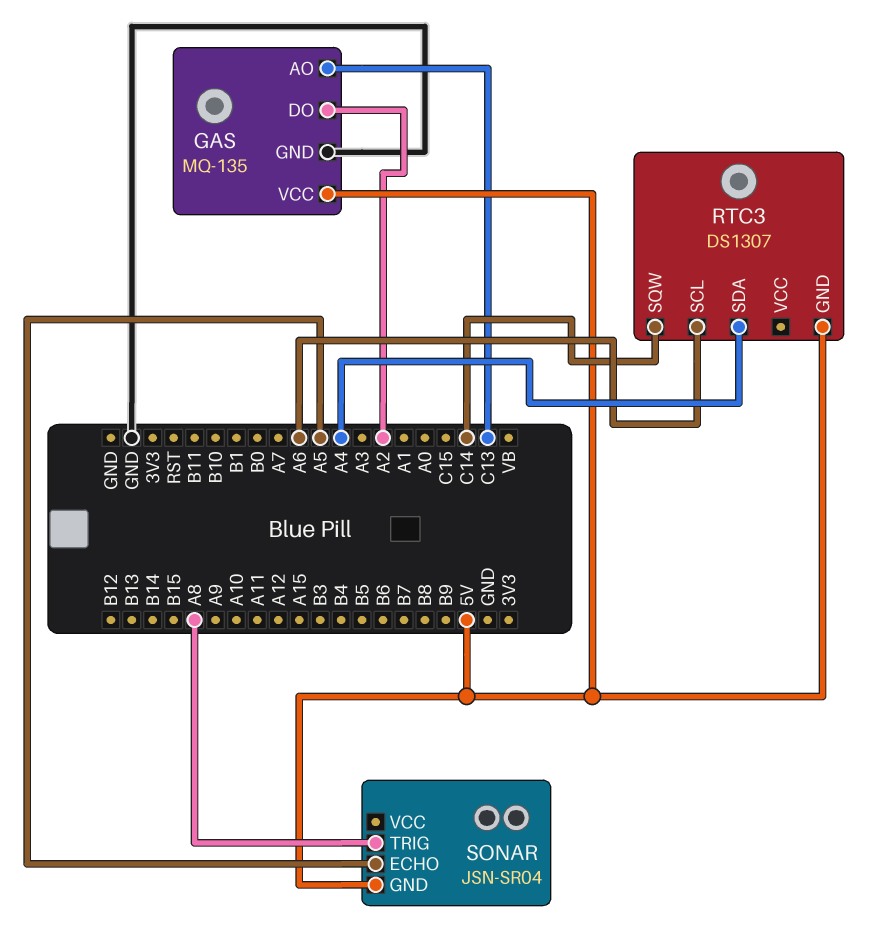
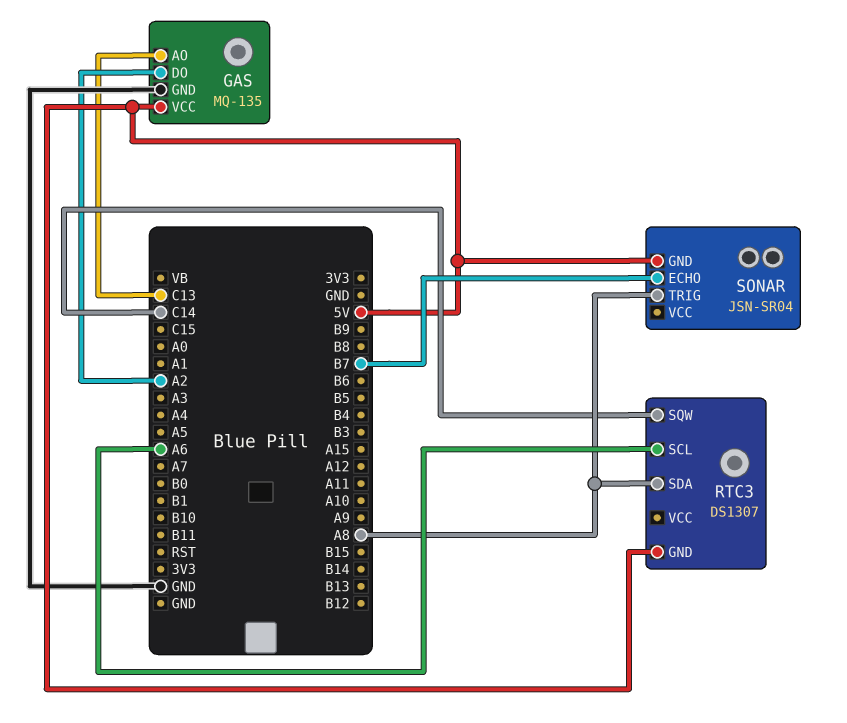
RTC3 pin SDA: A4 -> A8
SONAR pin ECHO: A5 -> B7

